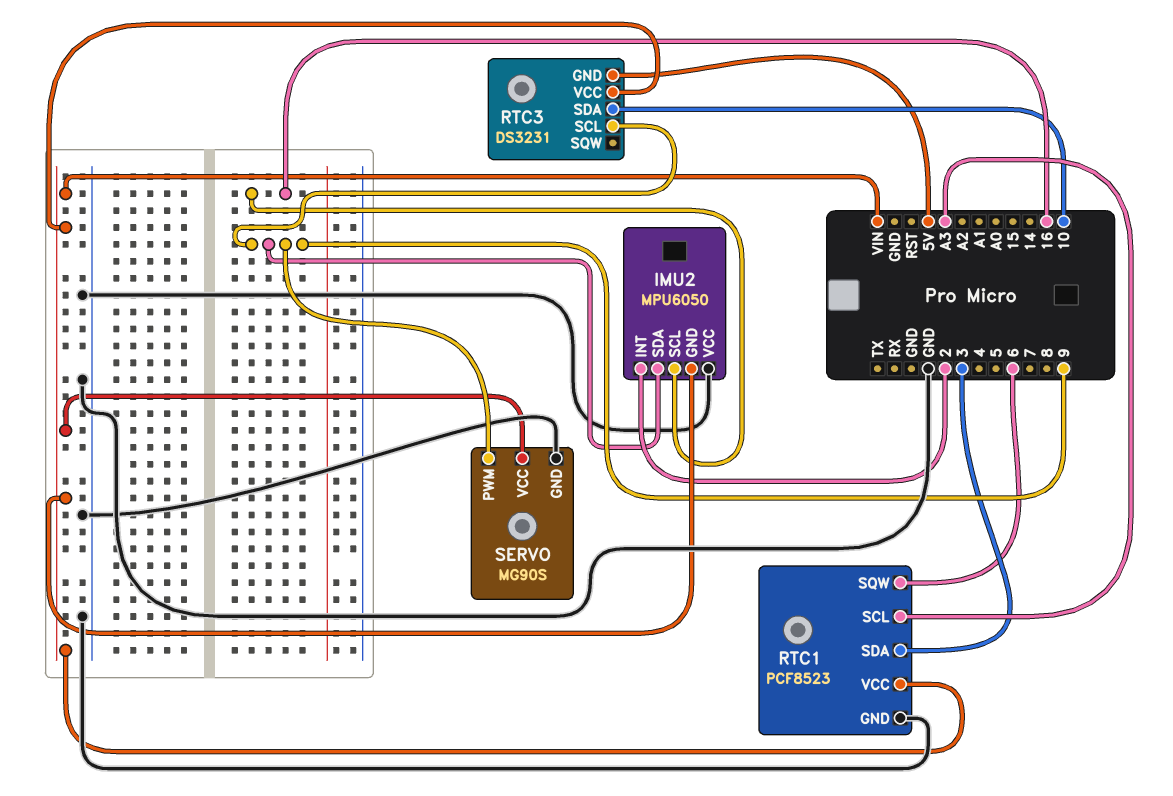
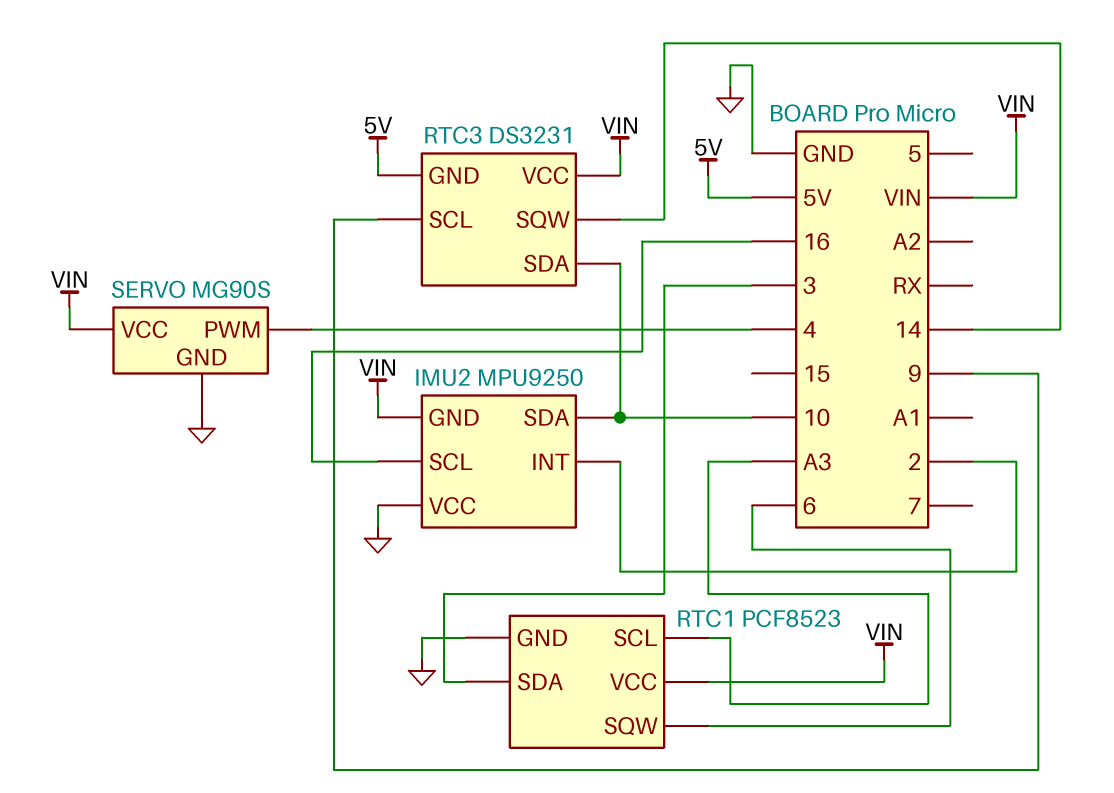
IMU2: MPU6050 -> MPU9250
IMU2 pin SDA: 9 -> 10
RTC3 pin SQW: none -> 14
SERVO pin PWM: 9 -> 4

